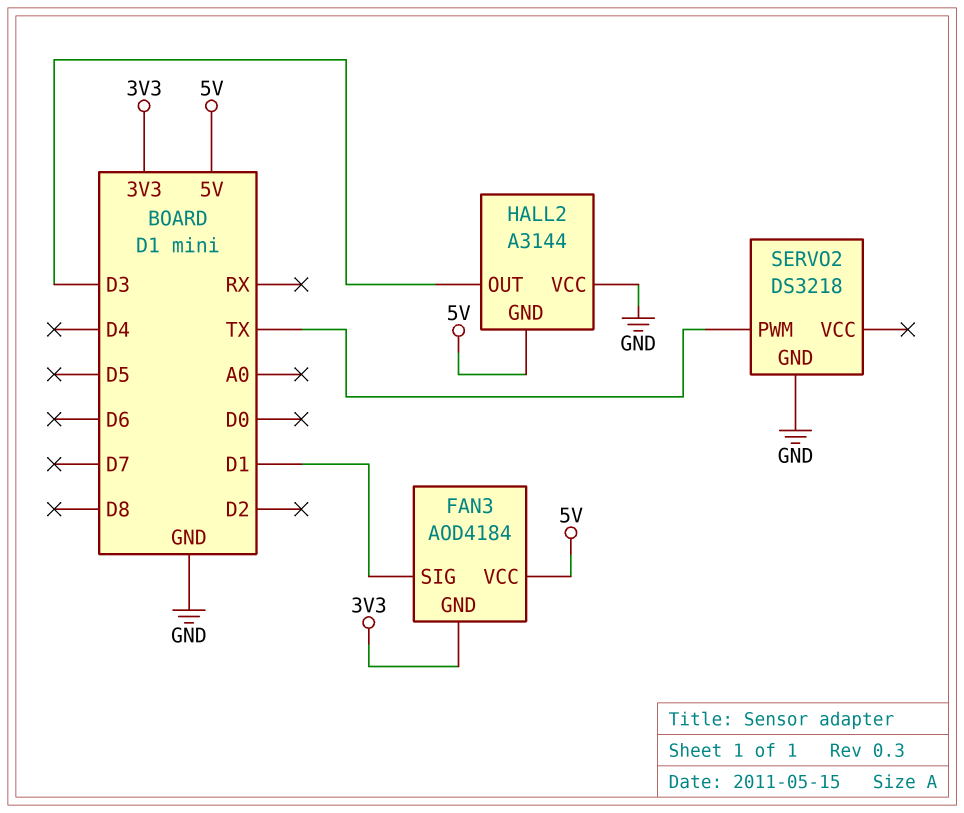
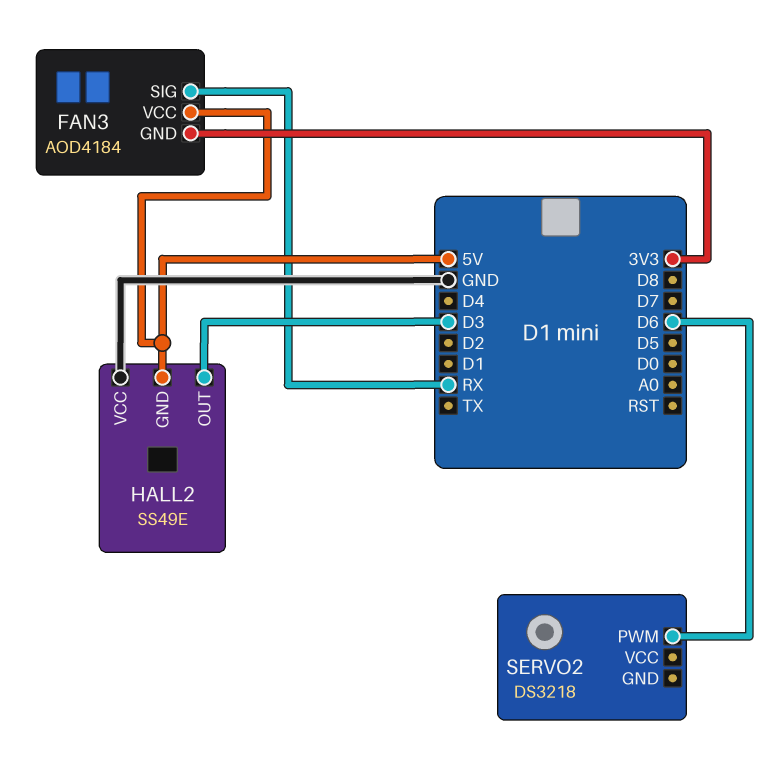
FAN3 pin SIG: D1 -> RX
HALL2: A3144 -> SS49E
SERVO2 pin GND: GND -> none
SERVO2 pin PWM: TX -> D6

